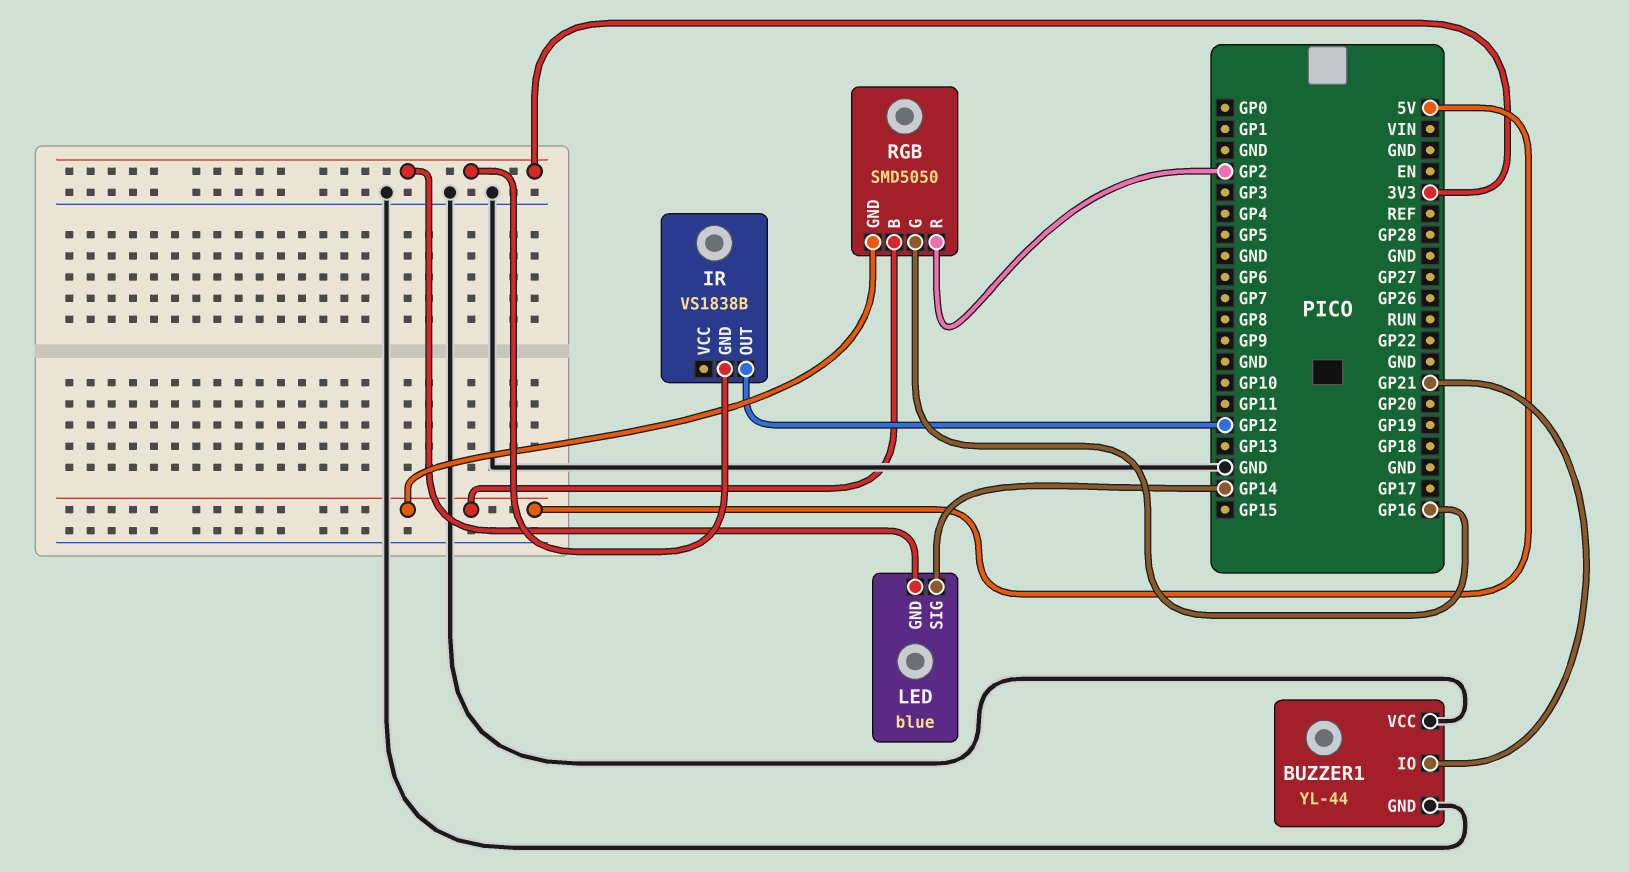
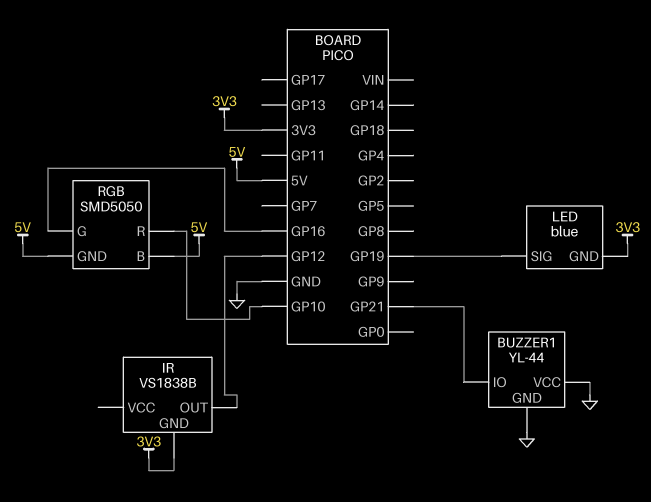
LED pin SIG: GP14 -> GP19
RGB pin R: GP2 -> GP10

